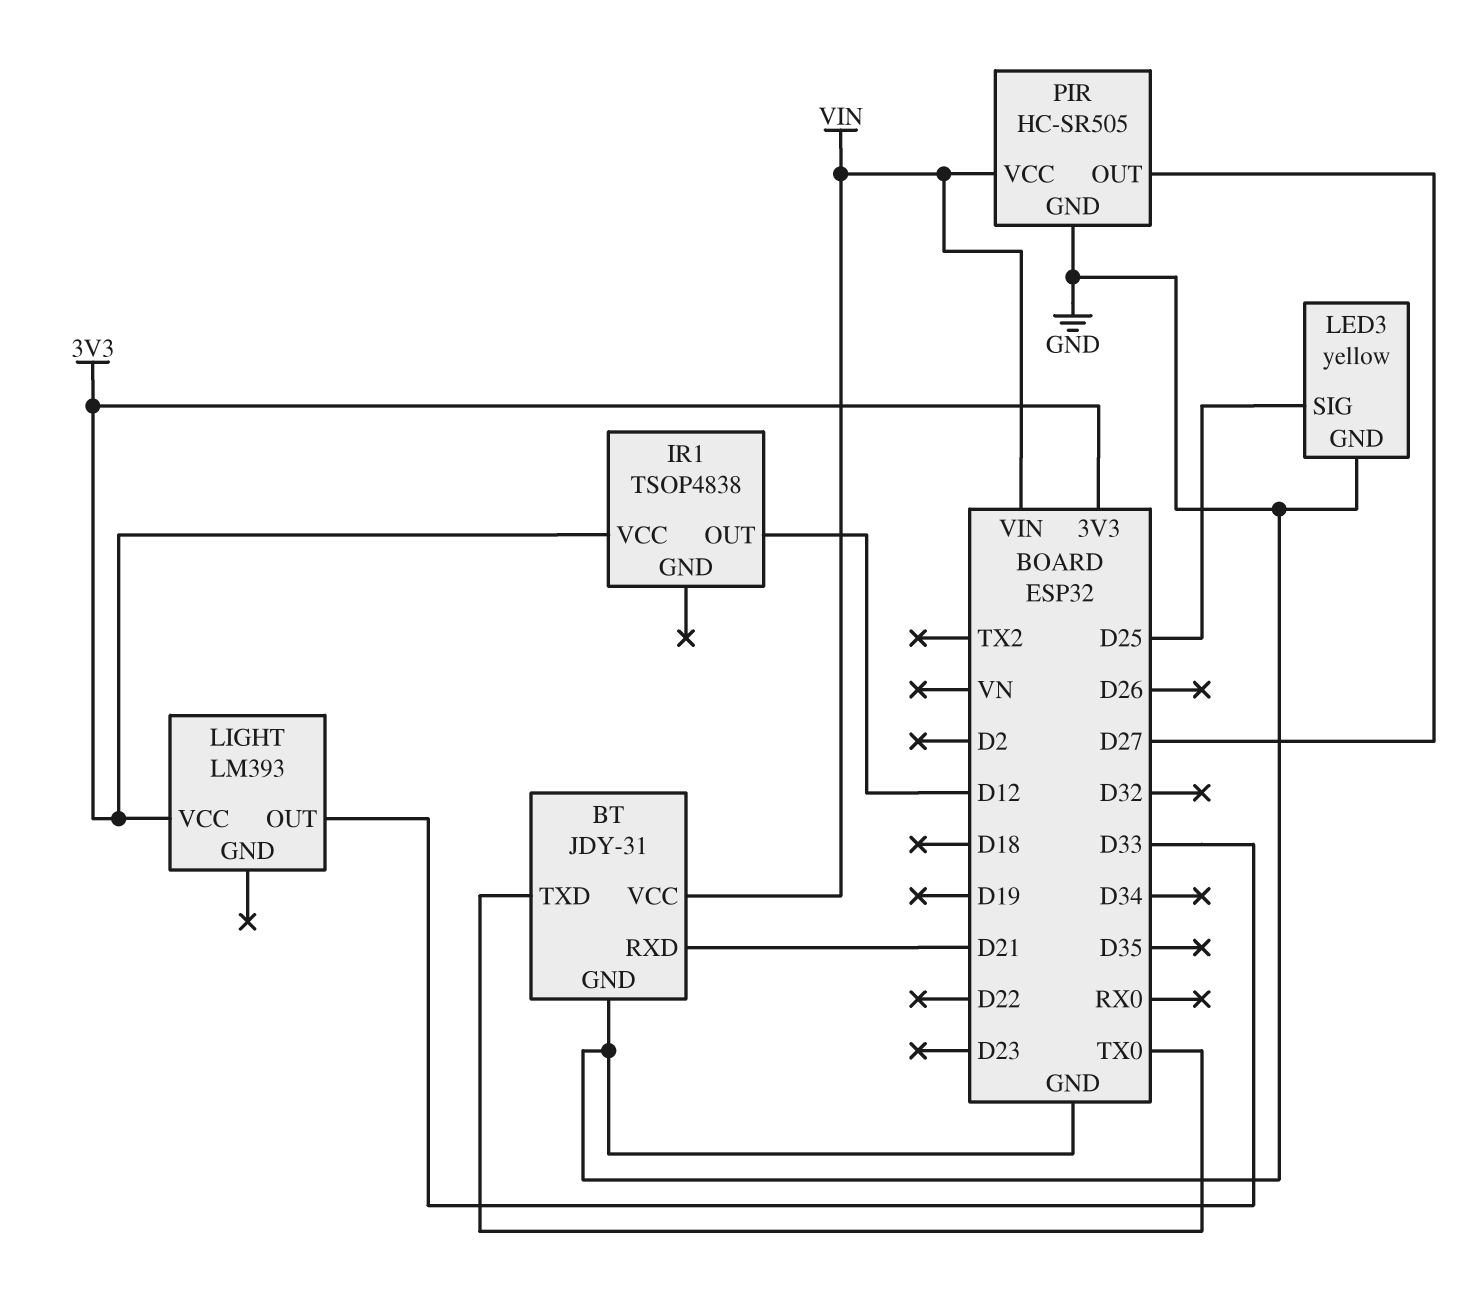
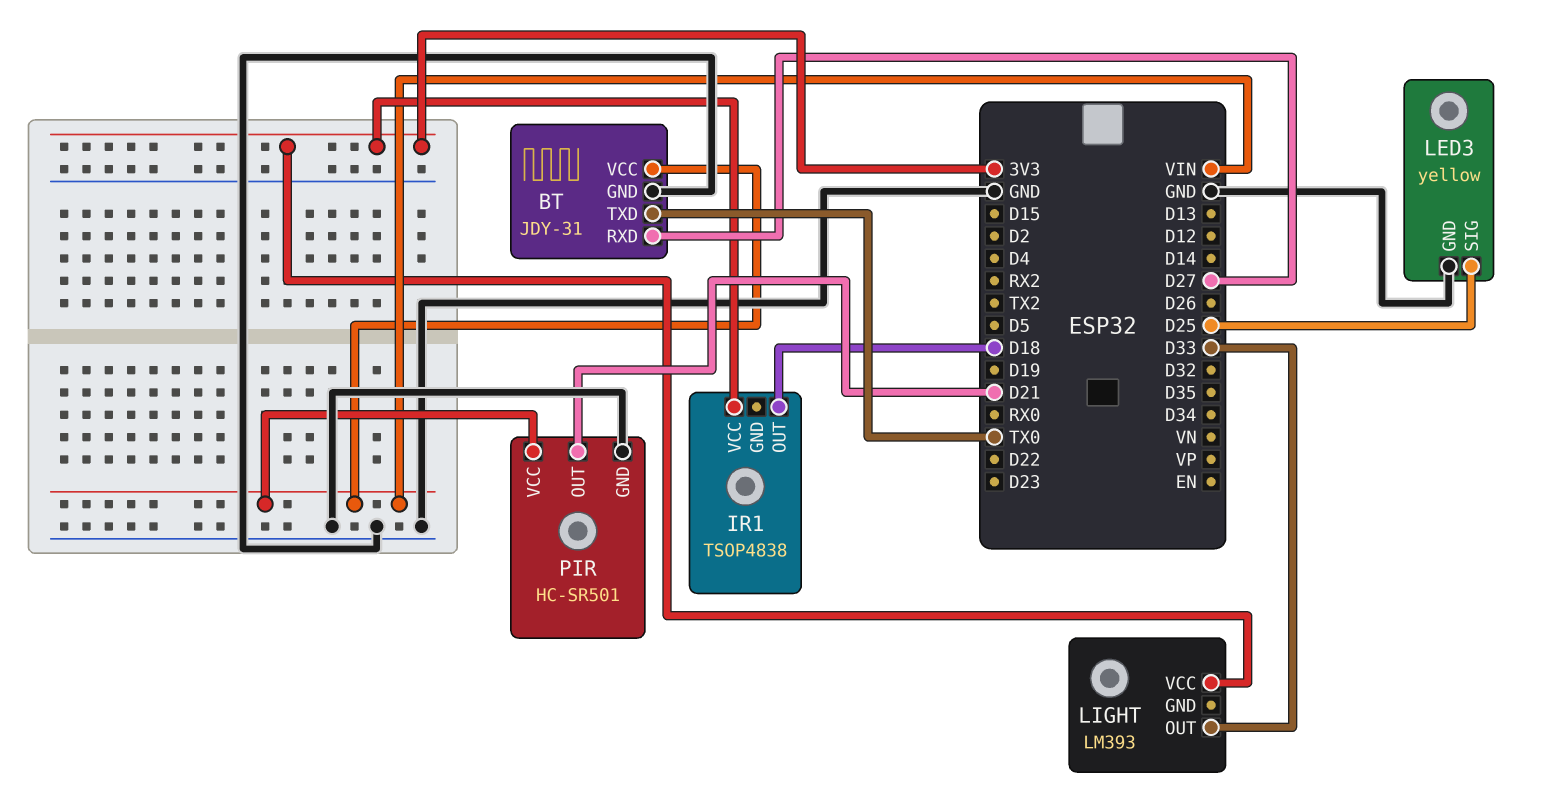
BT pin RXD: D21 -> D27
IR1 pin OUT: D12 -> D18
PIR: HC-SR505 -> HC-SR501
PIR pin OUT: D27 -> D21

